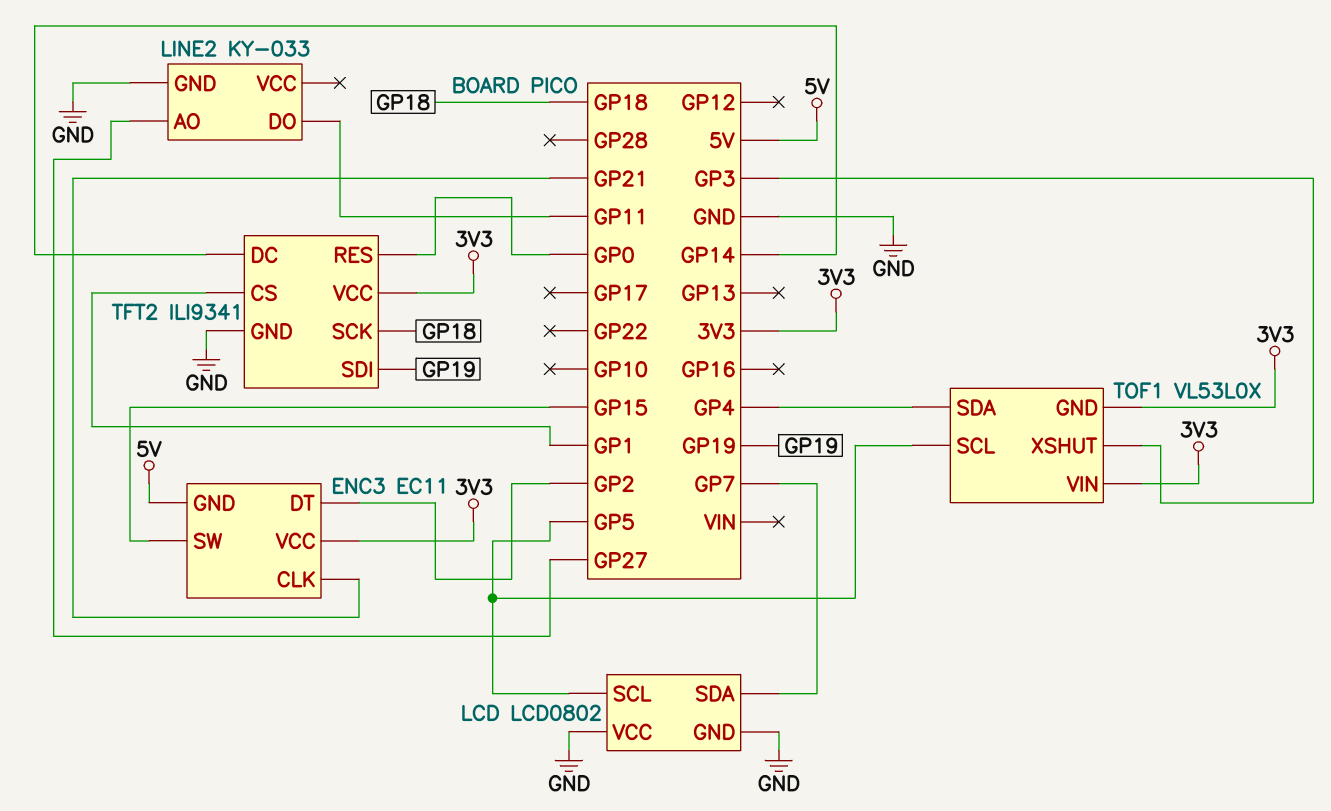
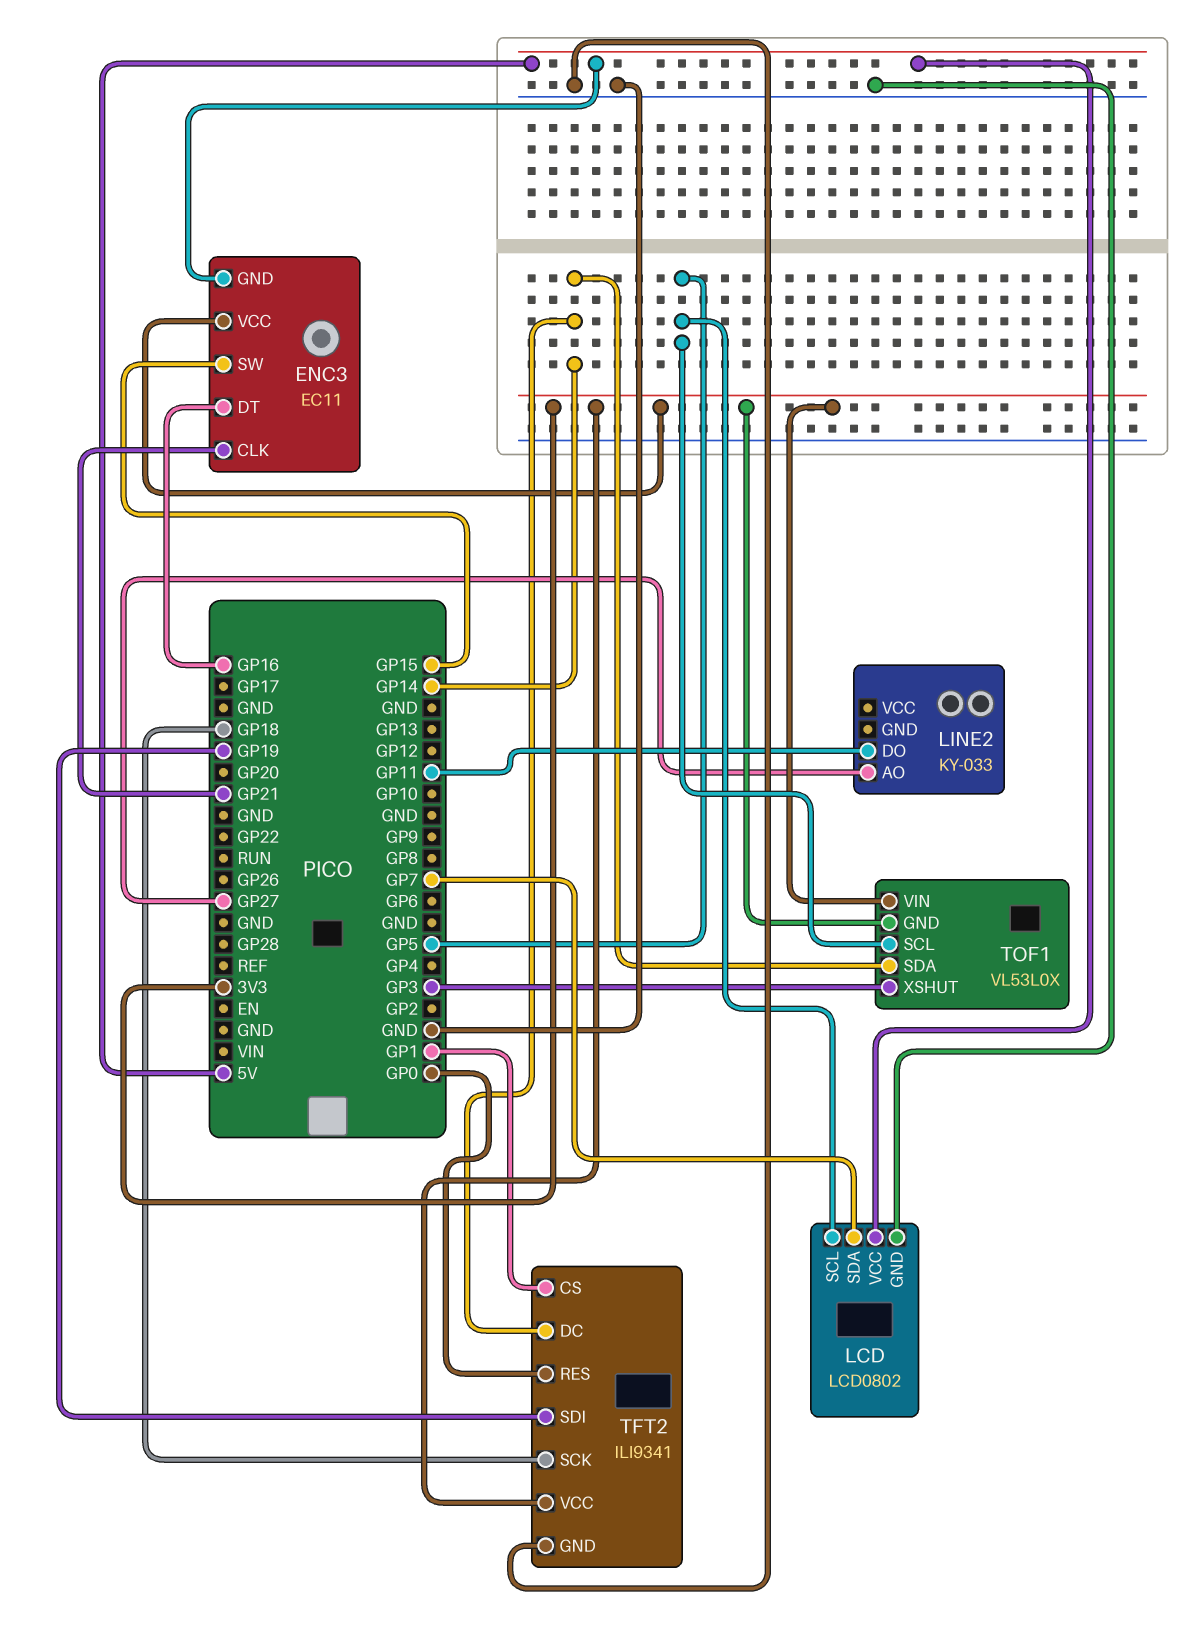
ENC3 pin DT: GP2 -> GP16
LCD pin VCC: GND -> 5V
LINE2 pin GND: GND -> none
TOF1 pin SDA: GP4 -> GP14

